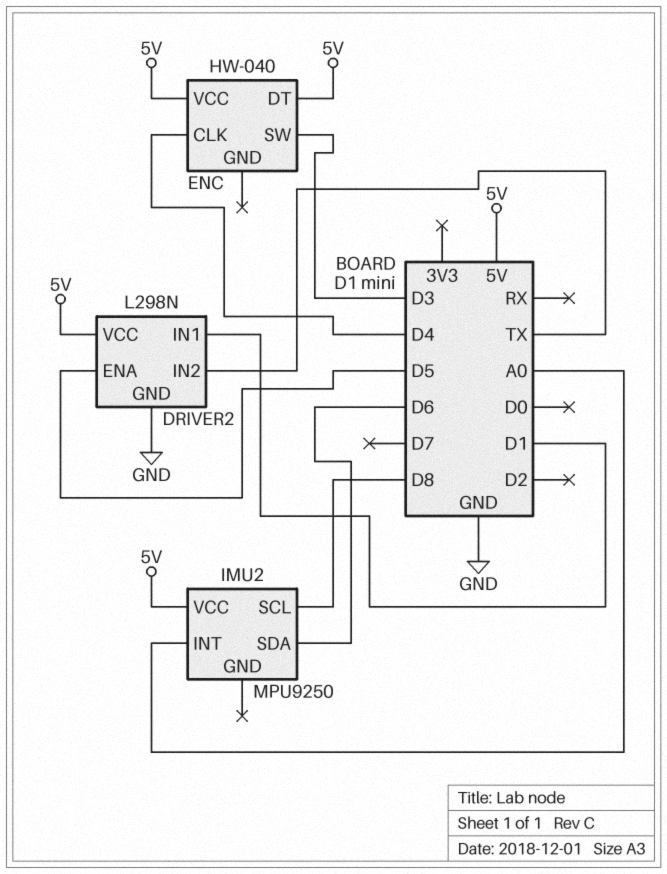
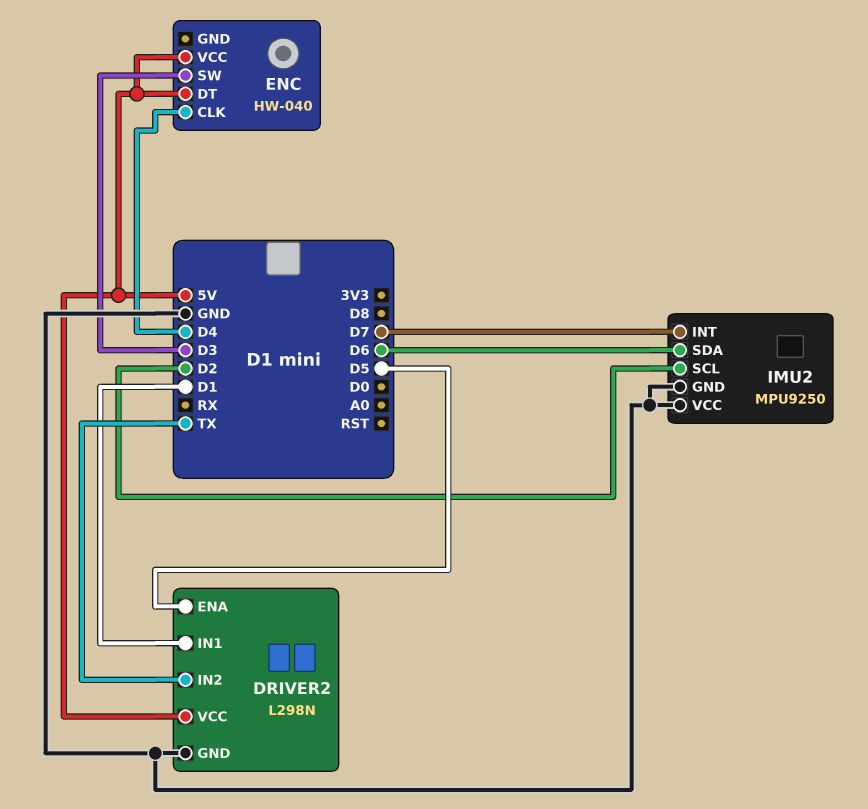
IMU2 pin GND: none -> GND
IMU2 pin INT: A0 -> D7
IMU2 pin SCL: D8 -> D2
IMU2 pin VCC: 5V -> GND

